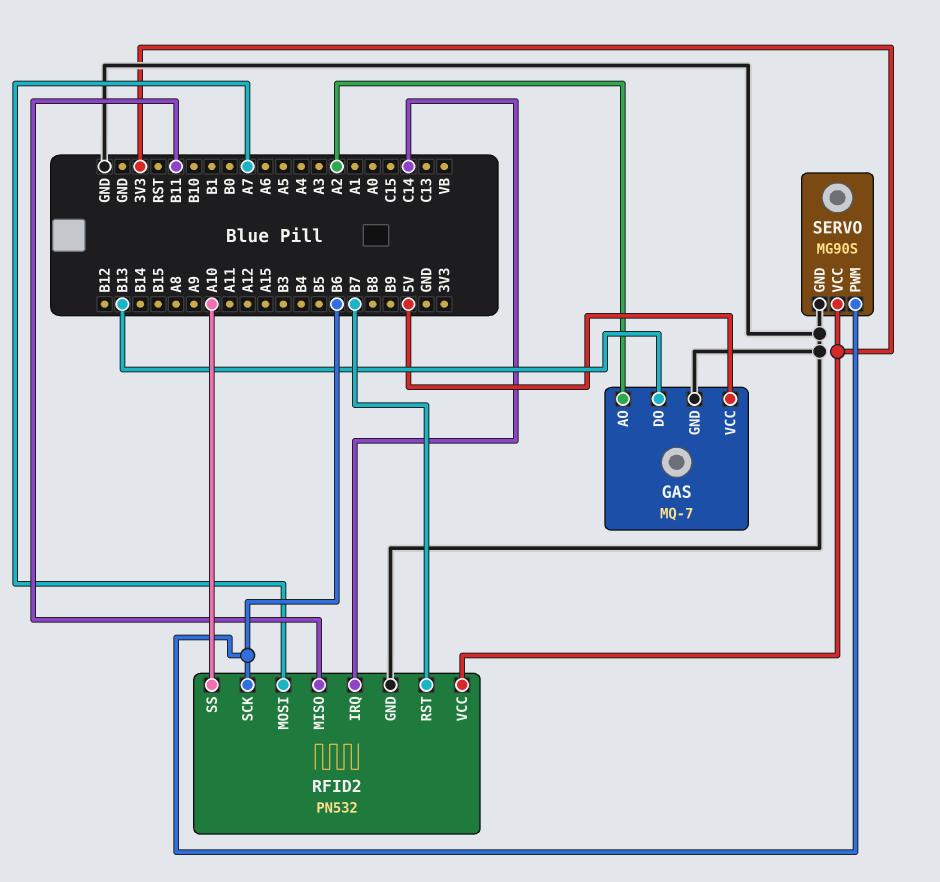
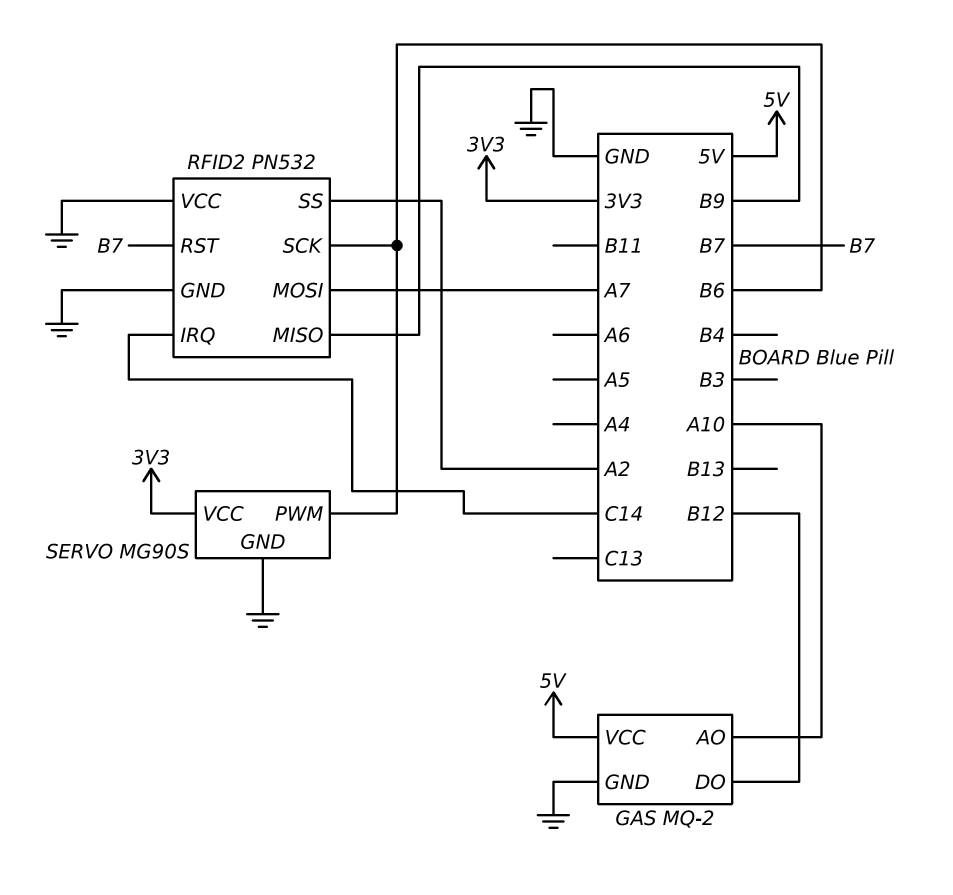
GAS: MQ-7 -> MQ-2
GAS pin AO: A2 -> A10
GAS pin DO: B13 -> B12
RFID2 pin MISO: B11 -> B9
RFID2 pin SS: A10 -> A2
RFID2 pin VCC: 3V3 -> GND

